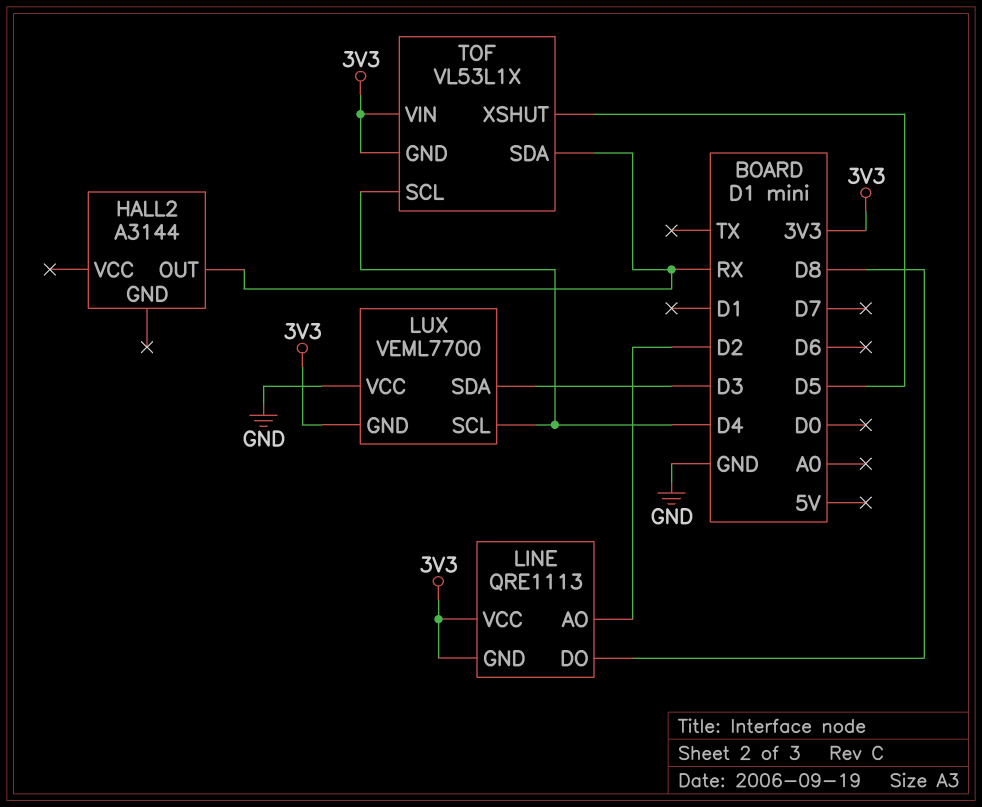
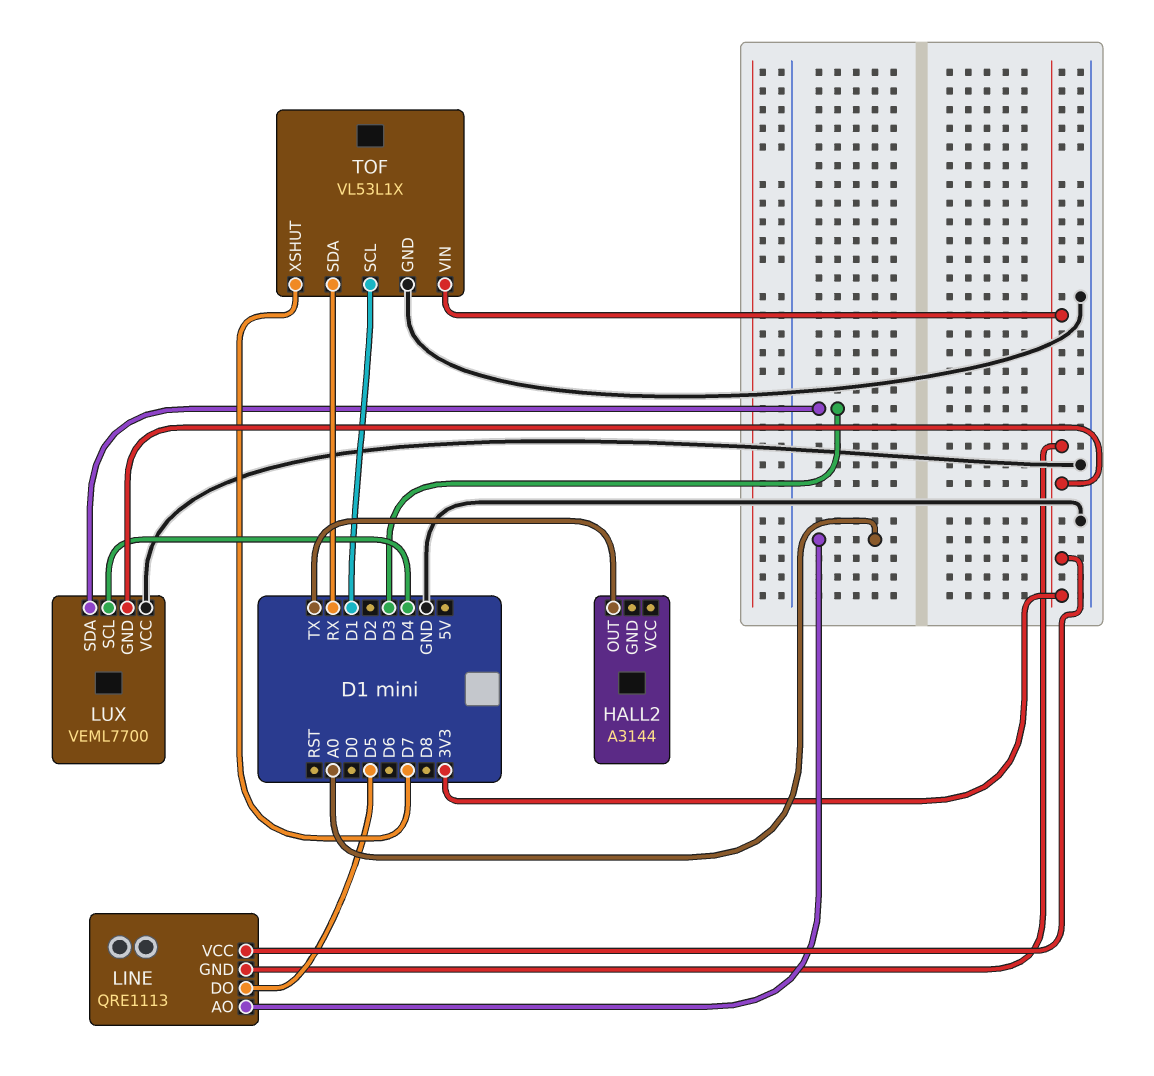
HALL2 pin OUT: RX -> TX
LINE pin AO: D2 -> A0
LINE pin DO: D8 -> D5
TOF pin GND: 3V3 -> GND
TOF pin SCL: D4 -> D1
TOF pin XSHUT: D5 -> D7

